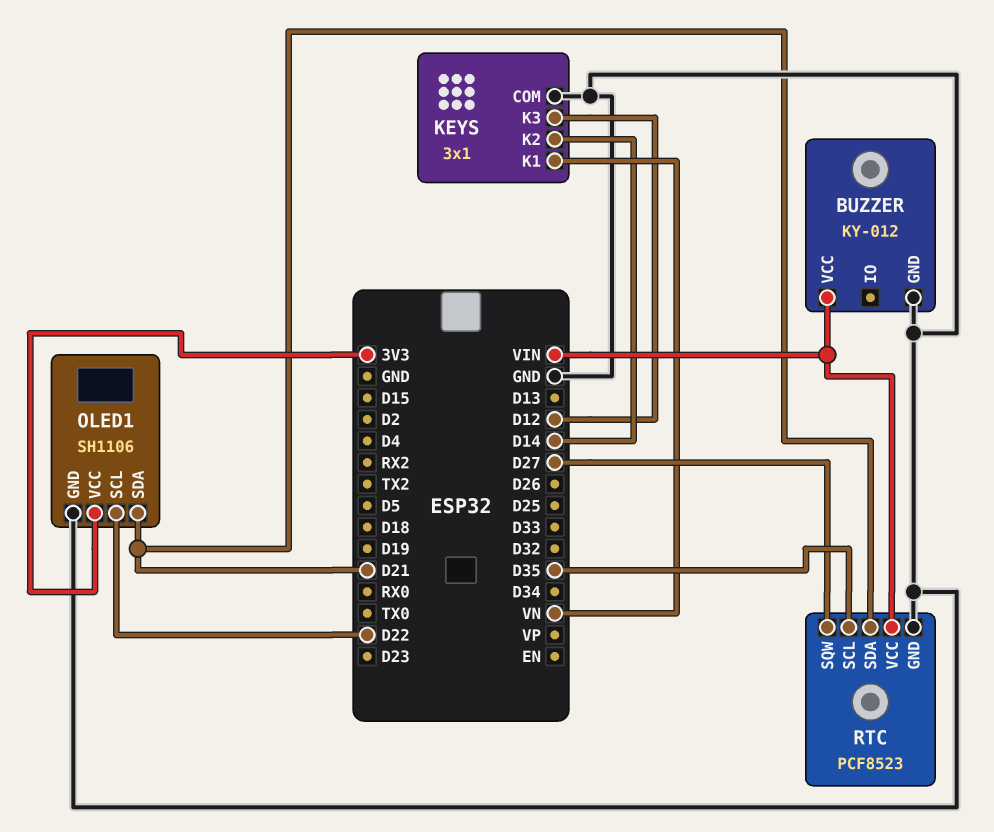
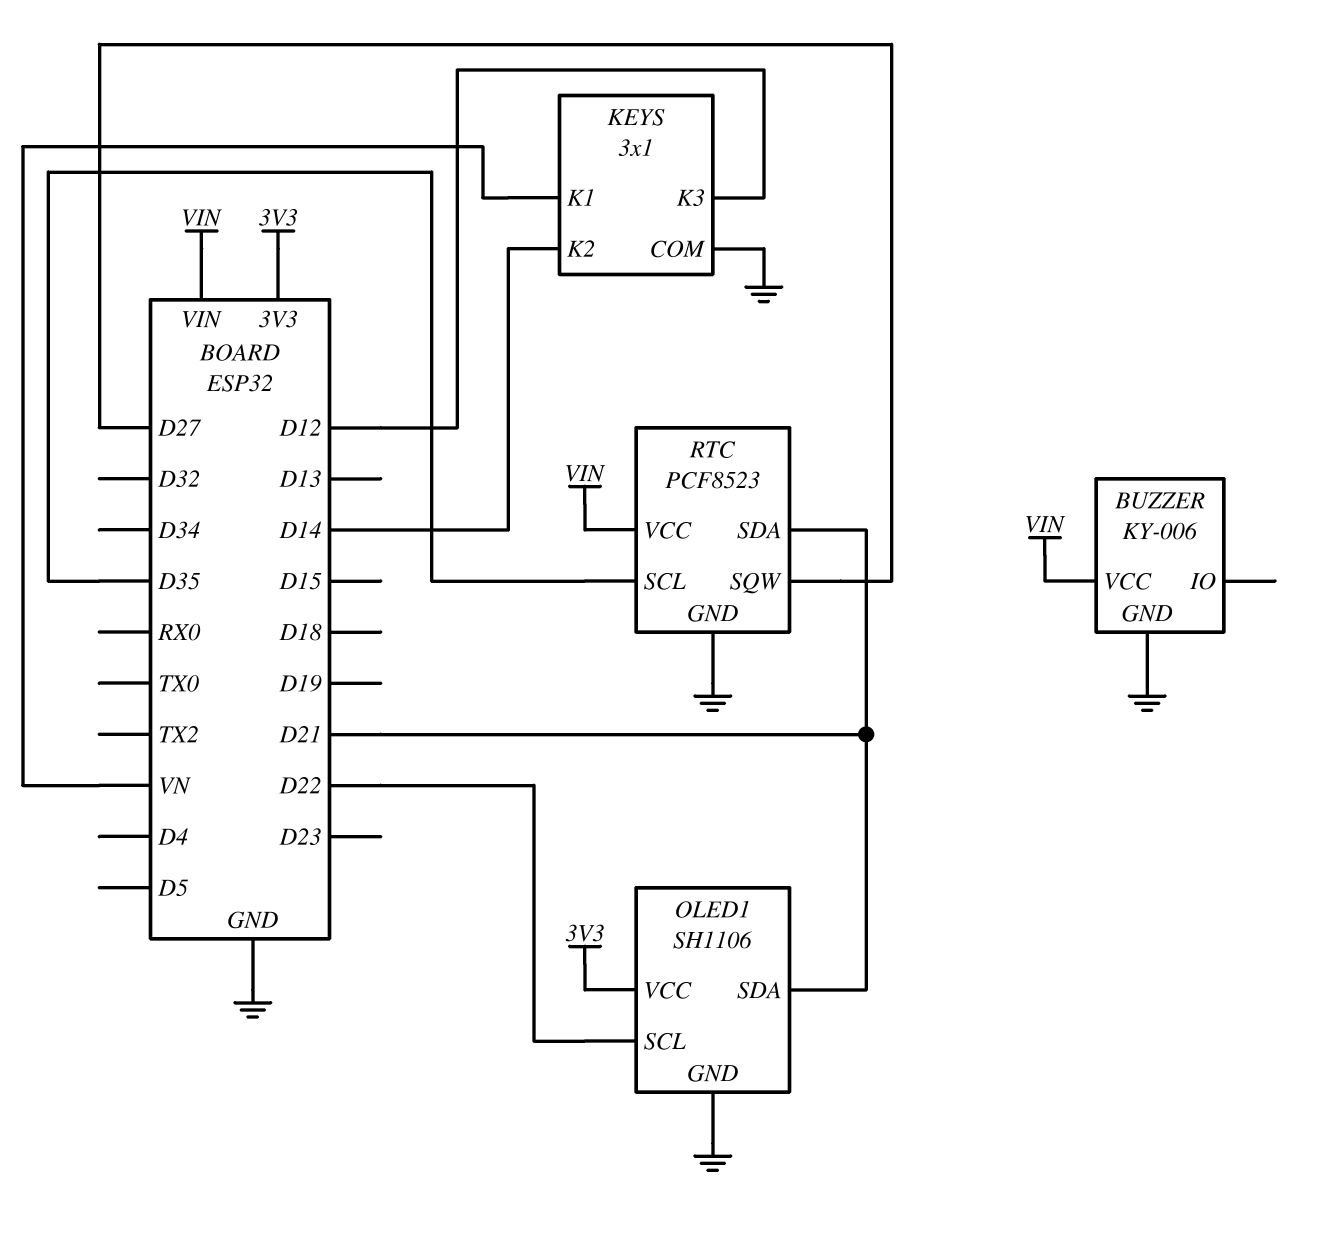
BUZZER: KY-012 -> KY-006

